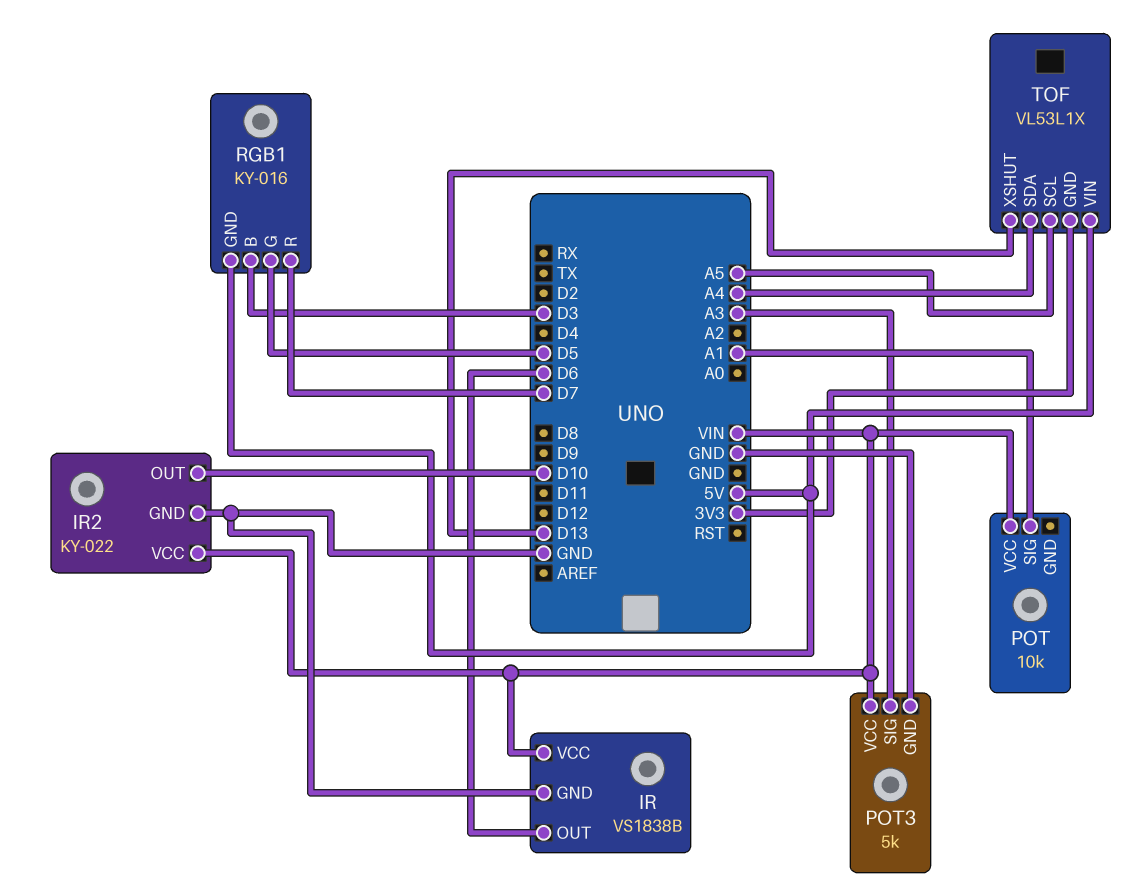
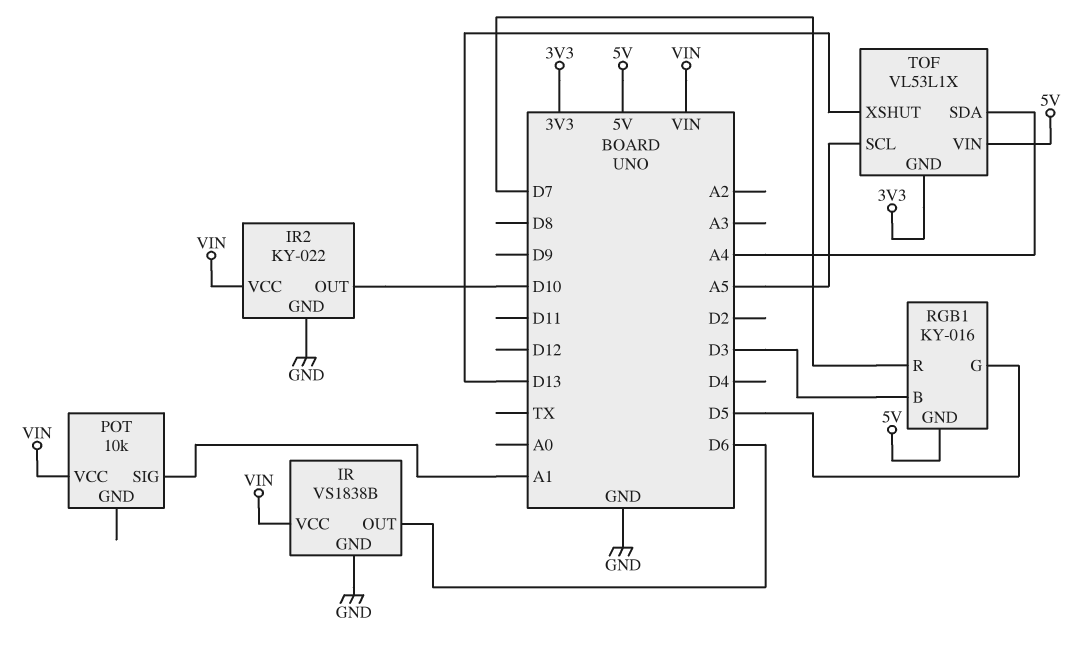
POT3: 5k -> none
POT3 pin GND: GND -> none
POT3 pin SIG: A3 -> none
POT3 pin VCC: VIN -> none

